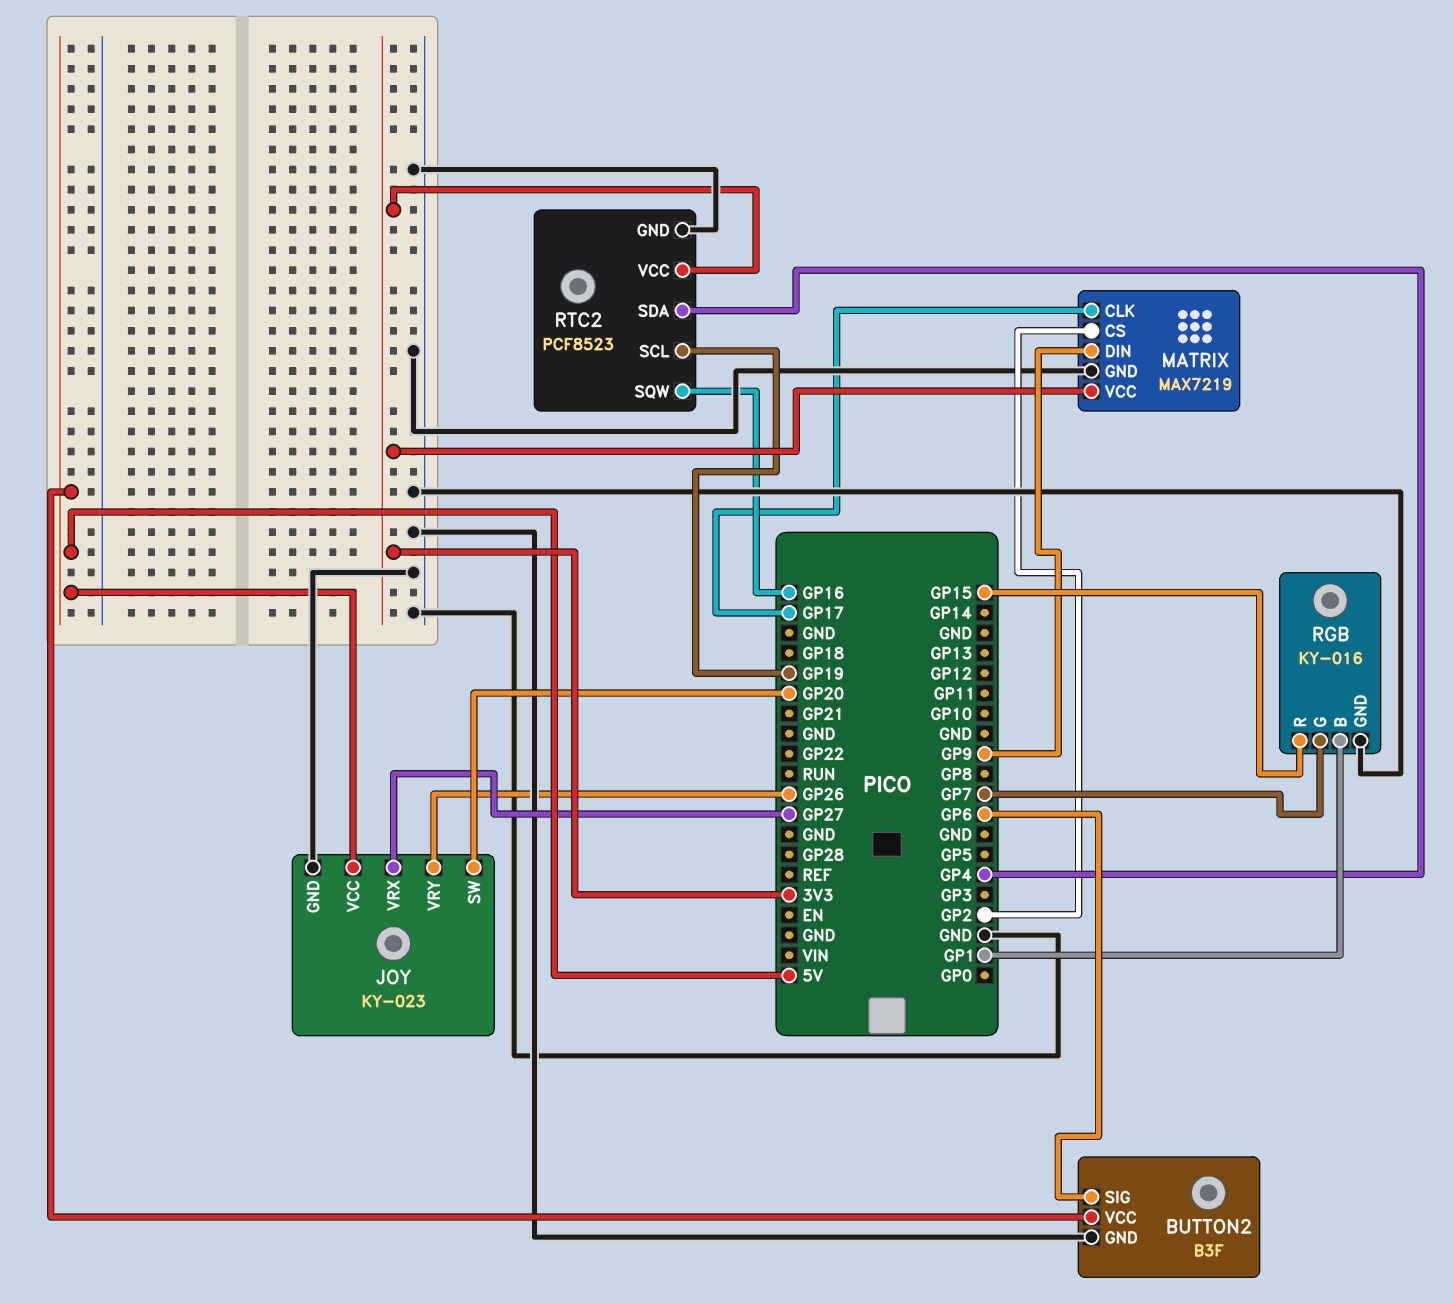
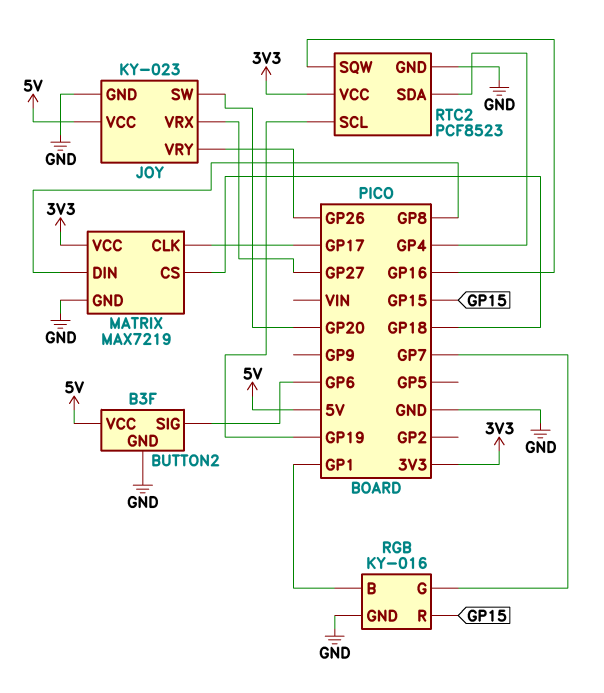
MATRIX pin CS: GP2 -> GP18
MATRIX pin DIN: GP9 -> GP8

